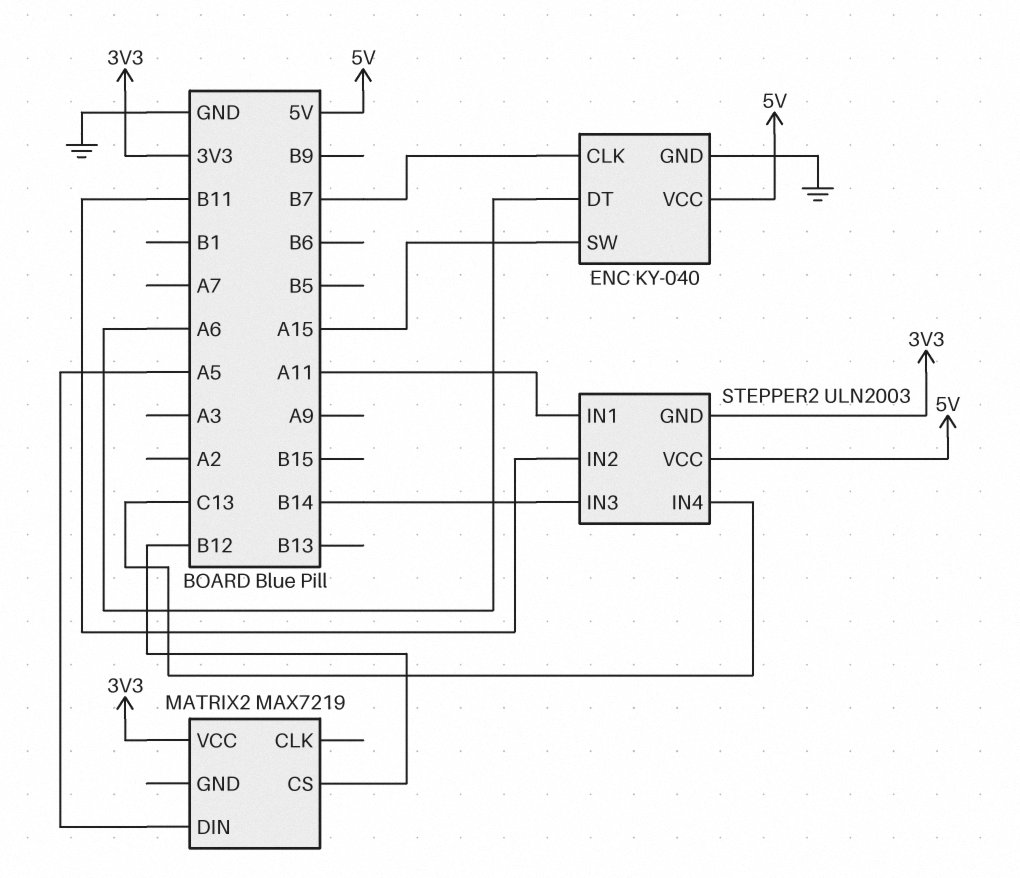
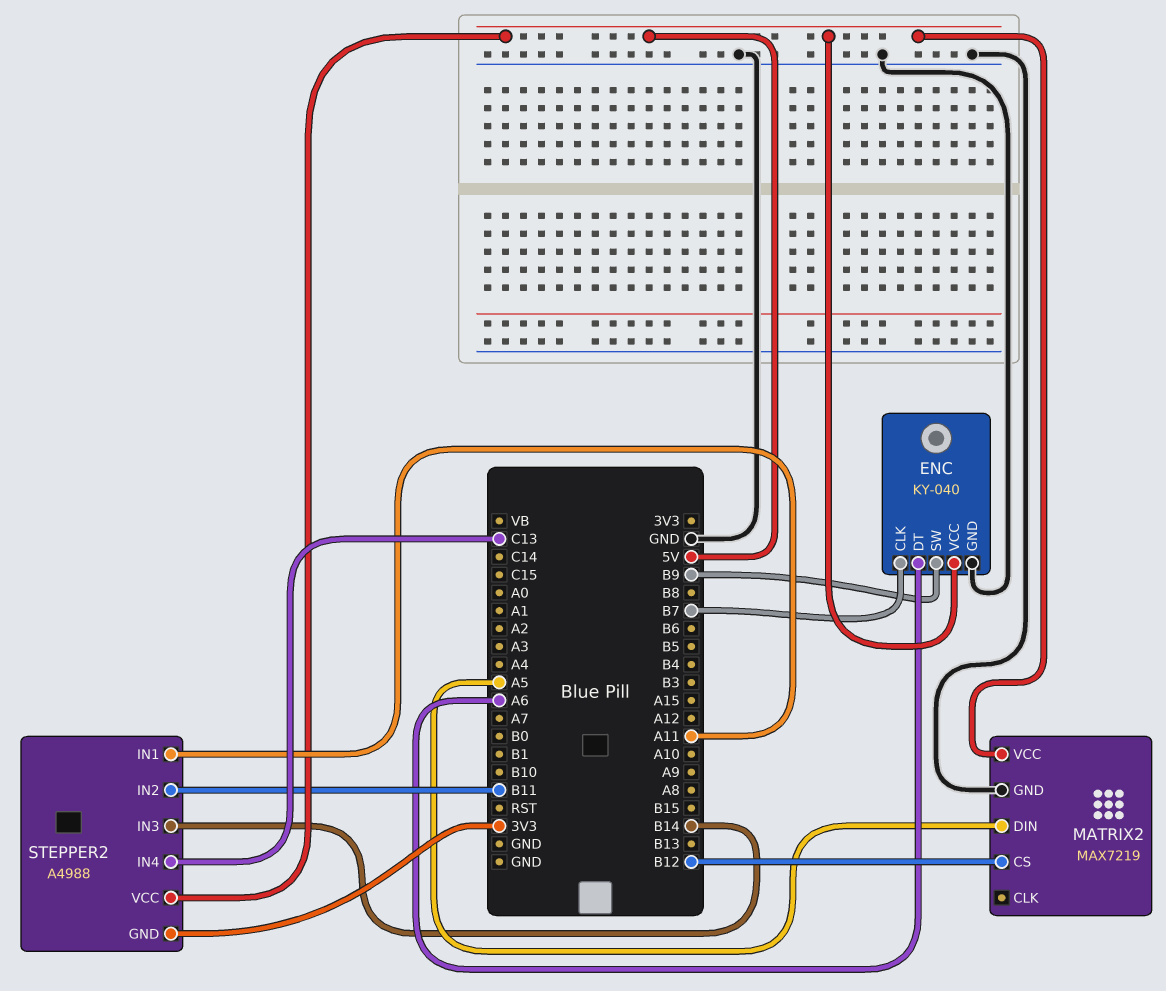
ENC pin SW: A15 -> B9
MATRIX2 pin GND: none -> GND
MATRIX2 pin VCC: 3V3 -> 5V
STEPPER2: ULN2003 -> A4988

